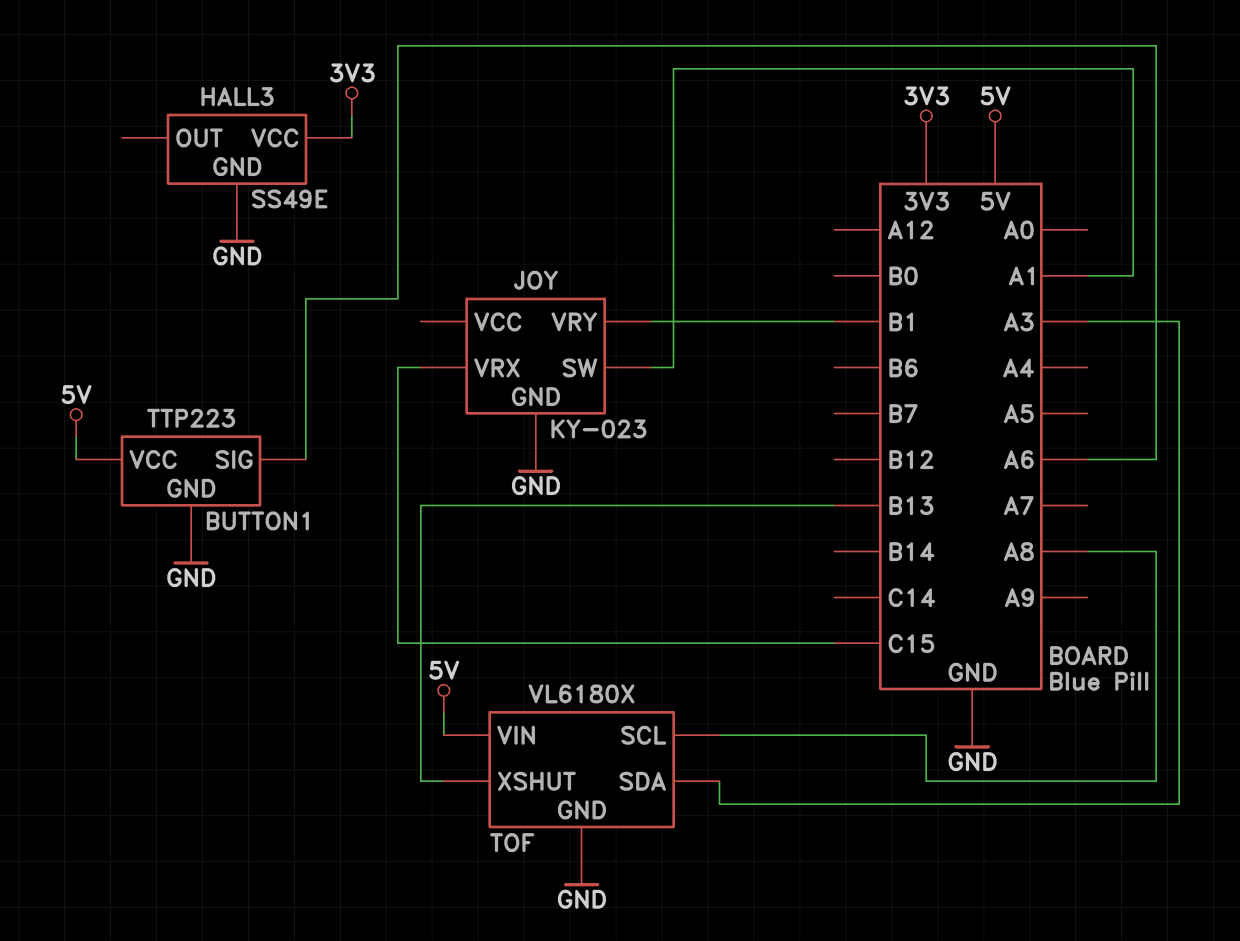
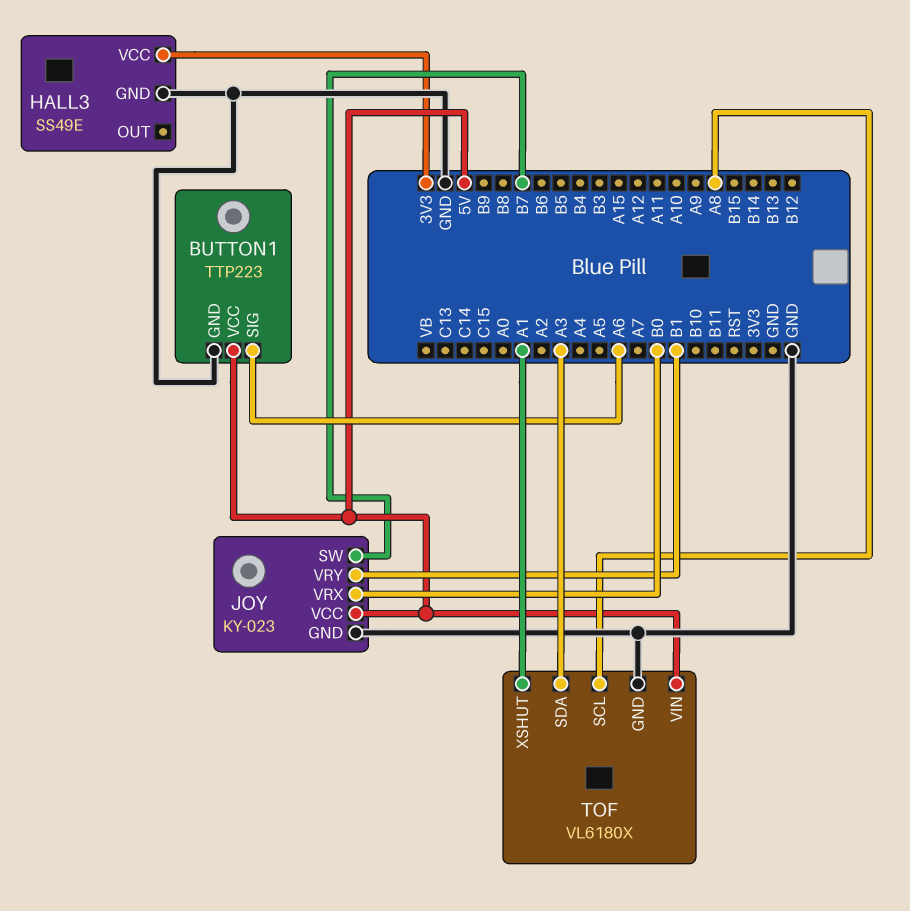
JOY pin SW: A1 -> B7
JOY pin VCC: none -> 5V
JOY pin VRX: C15 -> B0
TOF pin XSHUT: B13 -> A1

